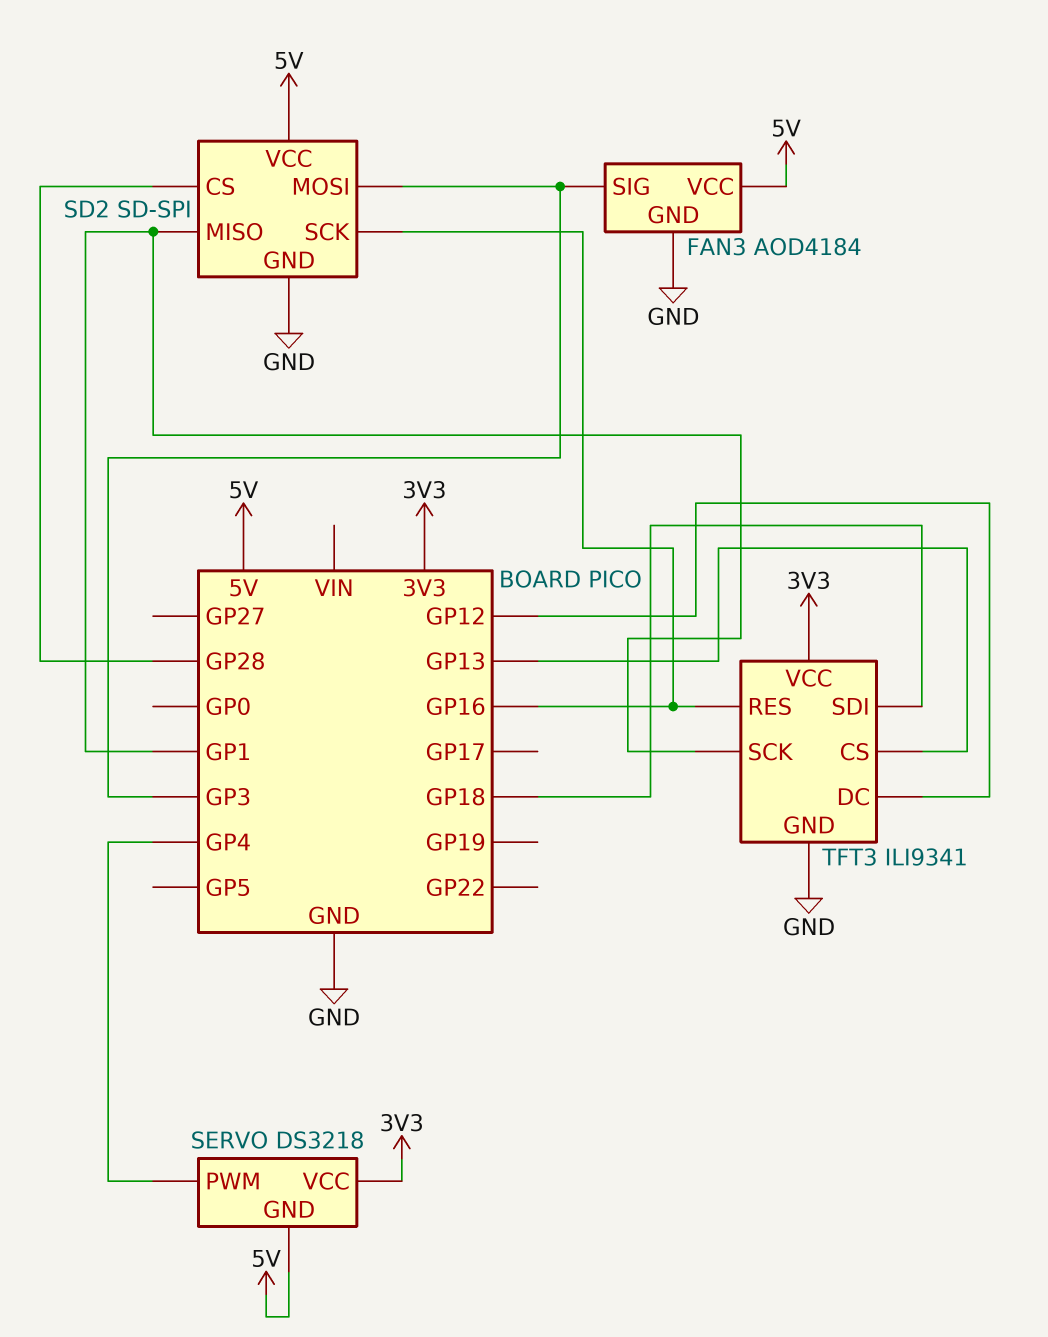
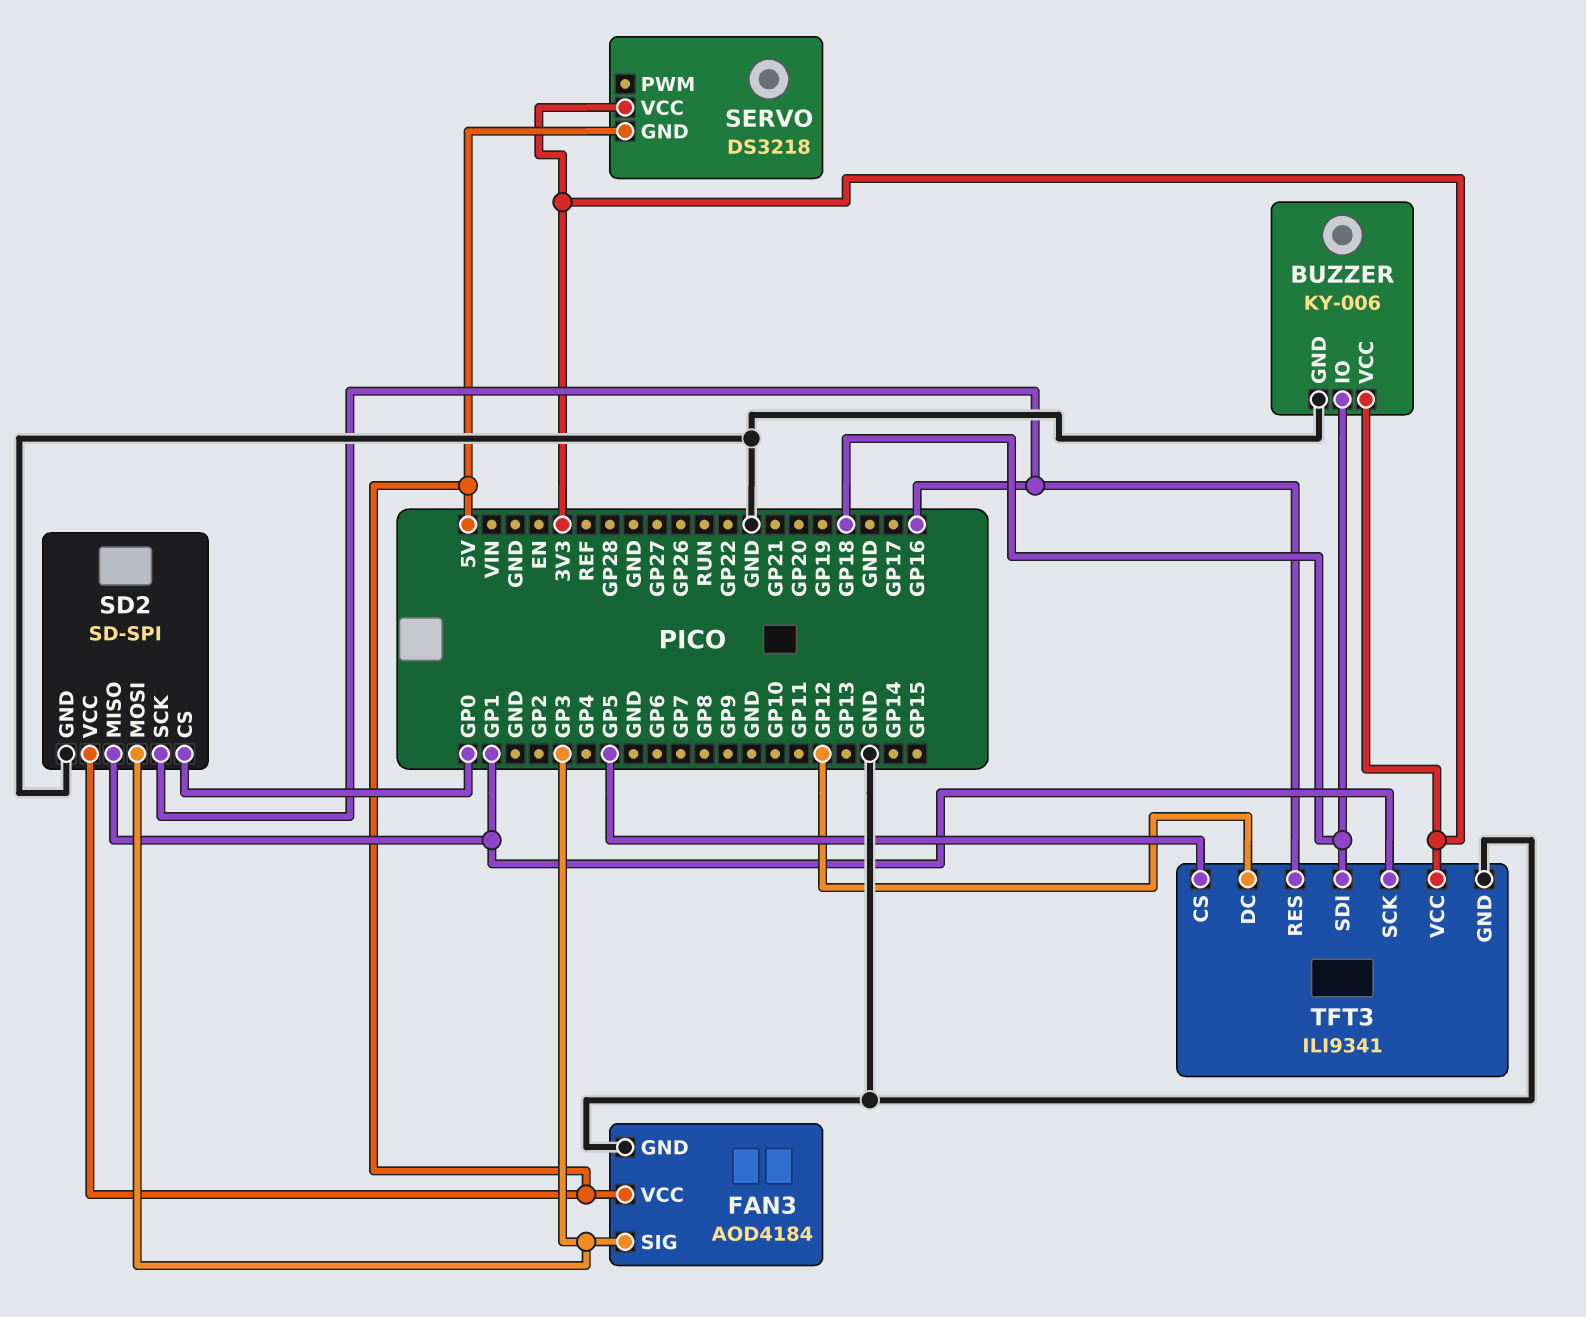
BUZZER: none -> KY-006
BUZZER pin GND: none -> GND
BUZZER pin IO: none -> GP18
BUZZER pin VCC: none -> 3V3
SD2 pin CS: GP28 -> GP0
SERVO pin PWM: GP4 -> none
TFT3 pin CS: GP13 -> GP5

